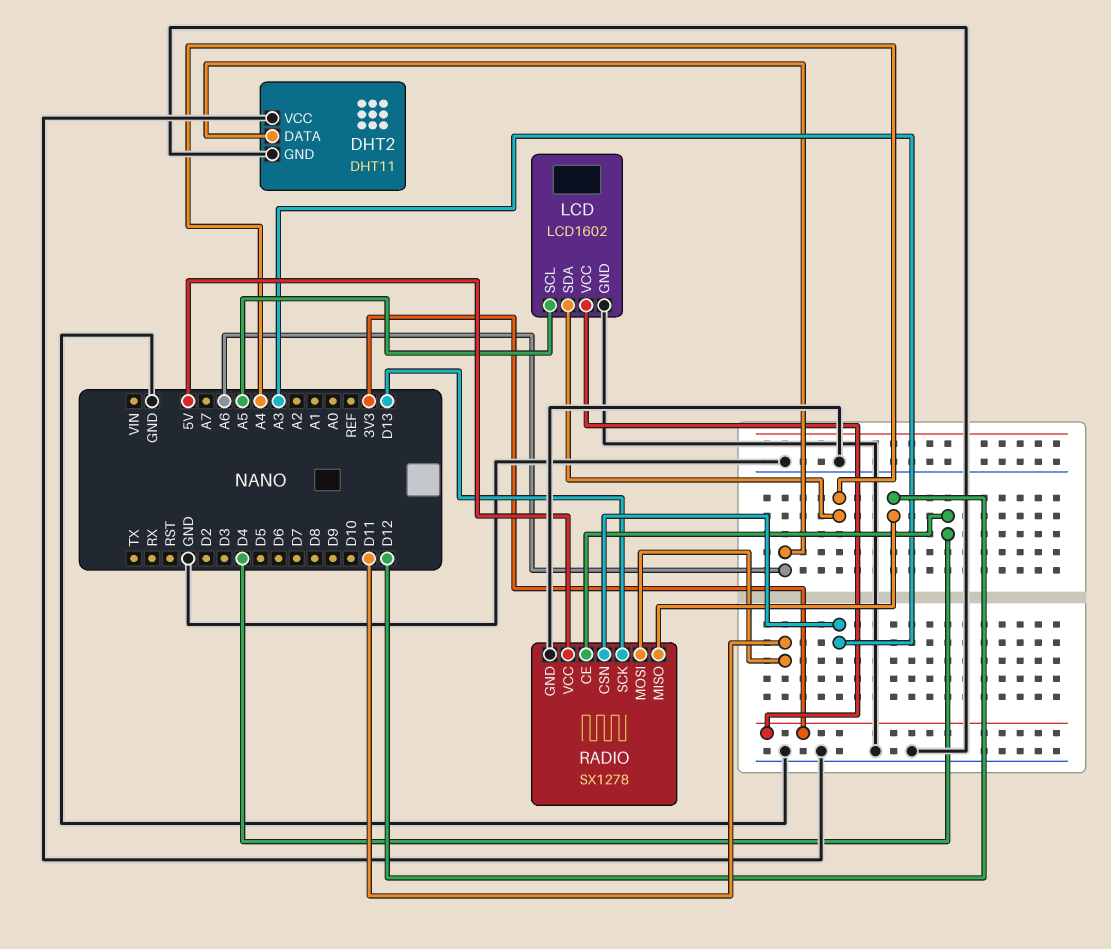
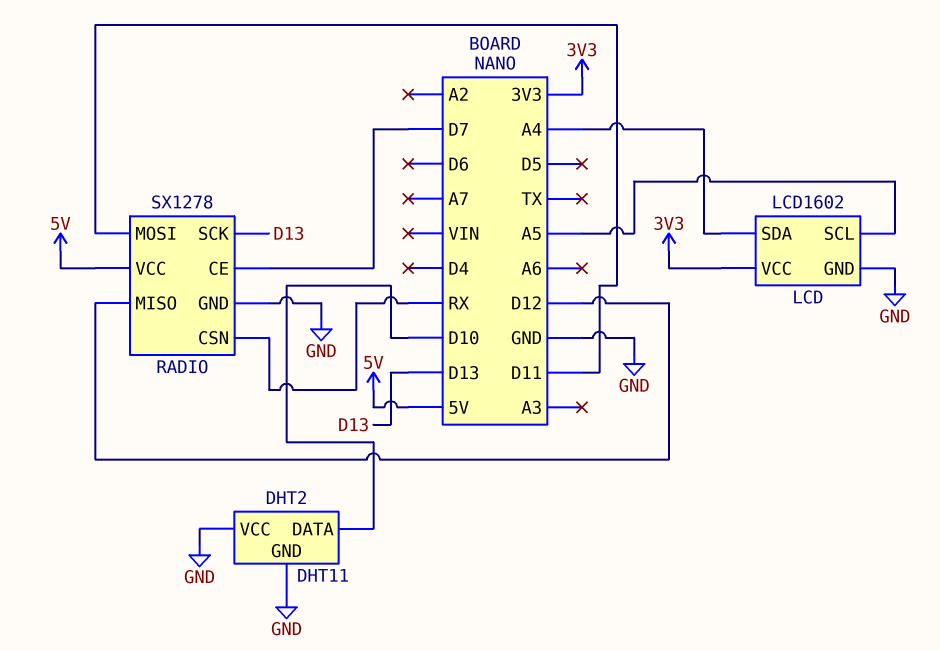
DHT2 pin DATA: A6 -> D10
RADIO pin CE: D4 -> D7
RADIO pin CSN: A3 -> RX

